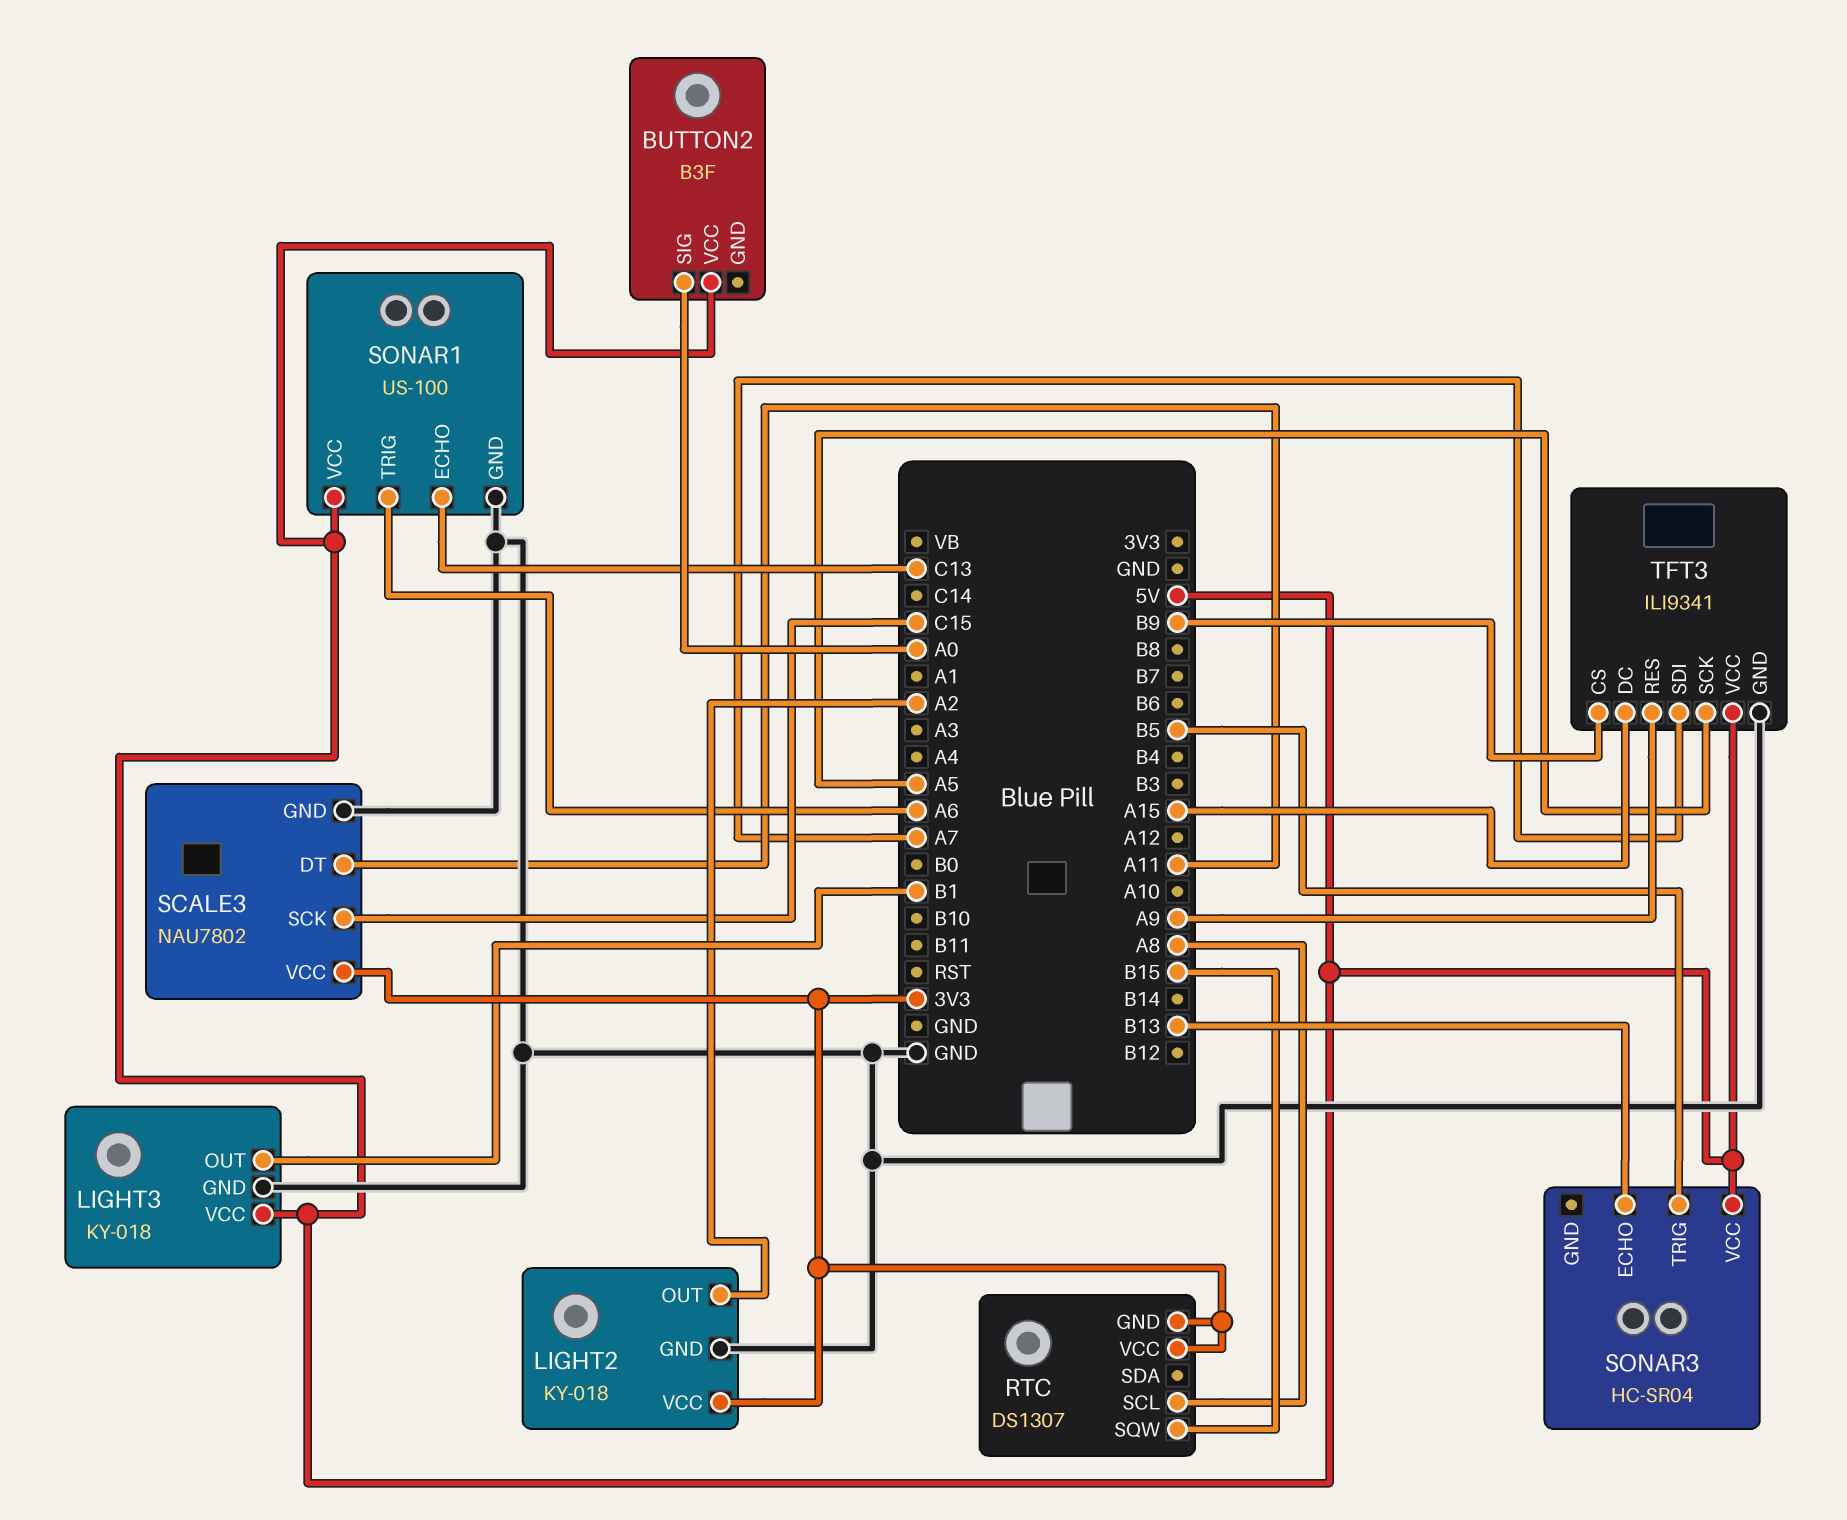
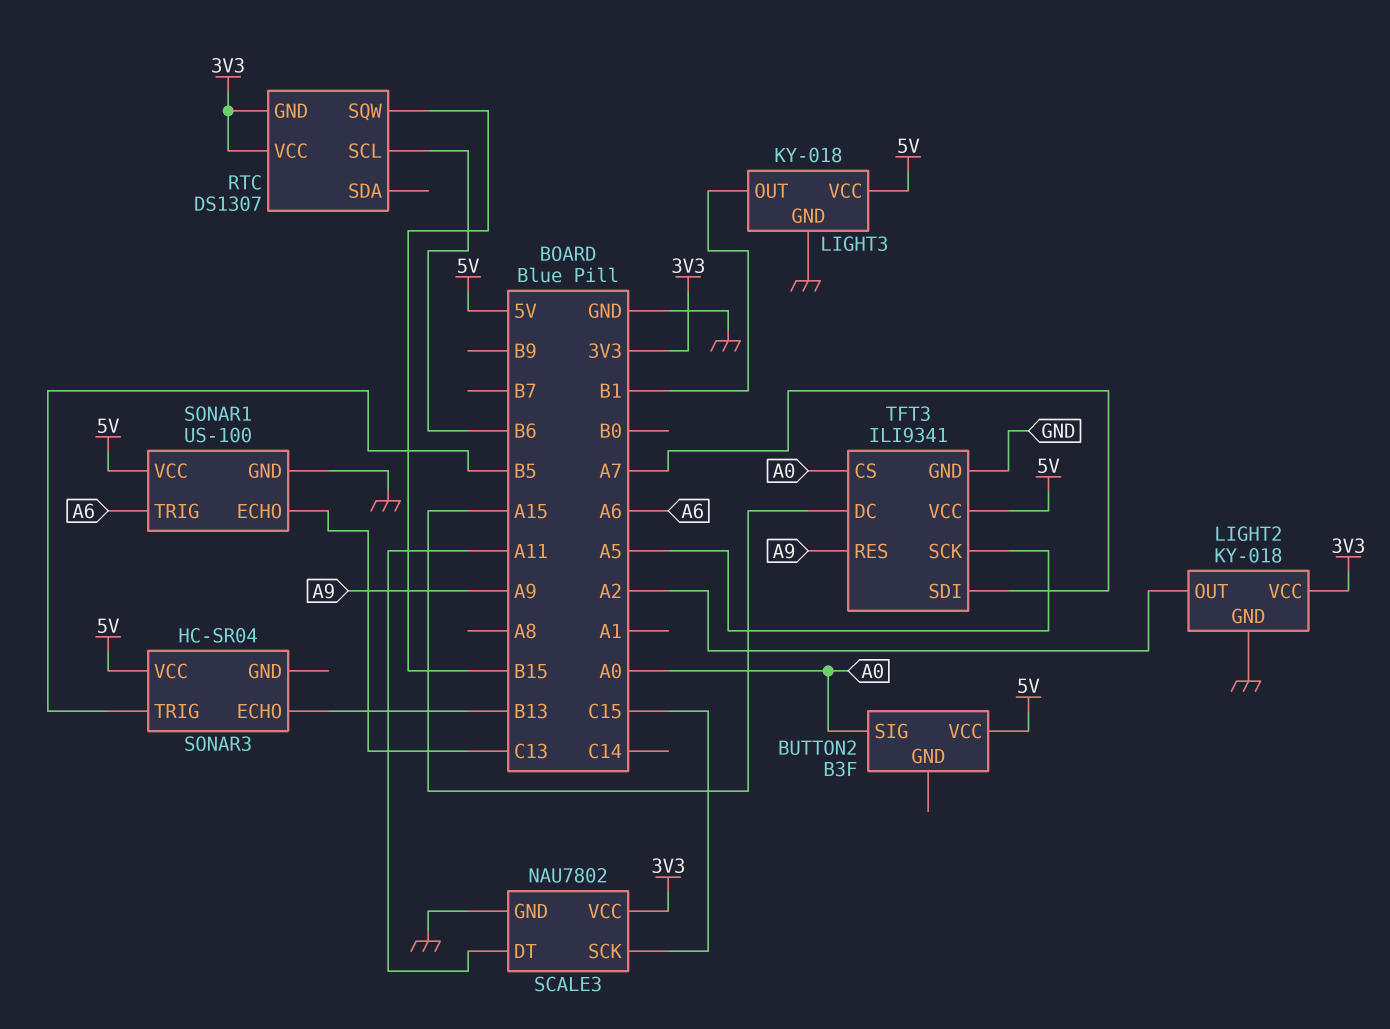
RTC pin SCL: A8 -> B6
TFT3 pin CS: B9 -> A0

